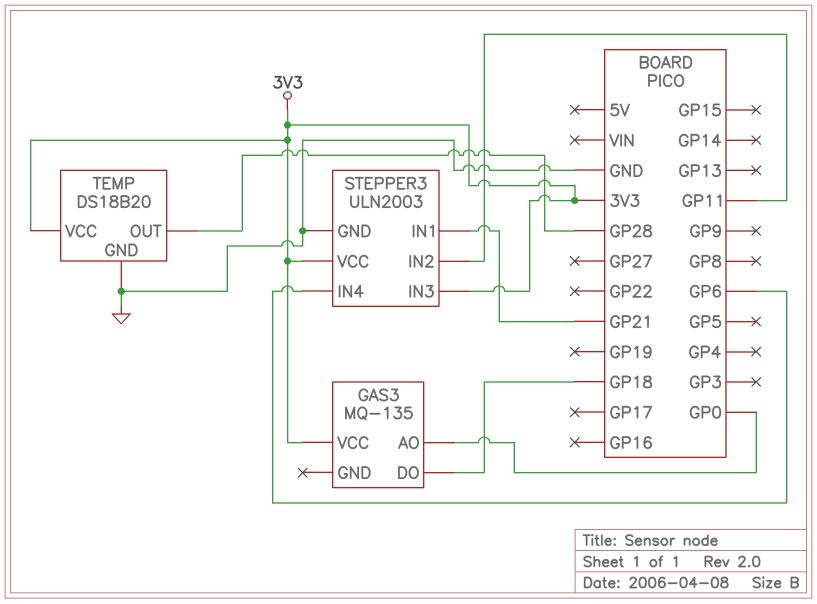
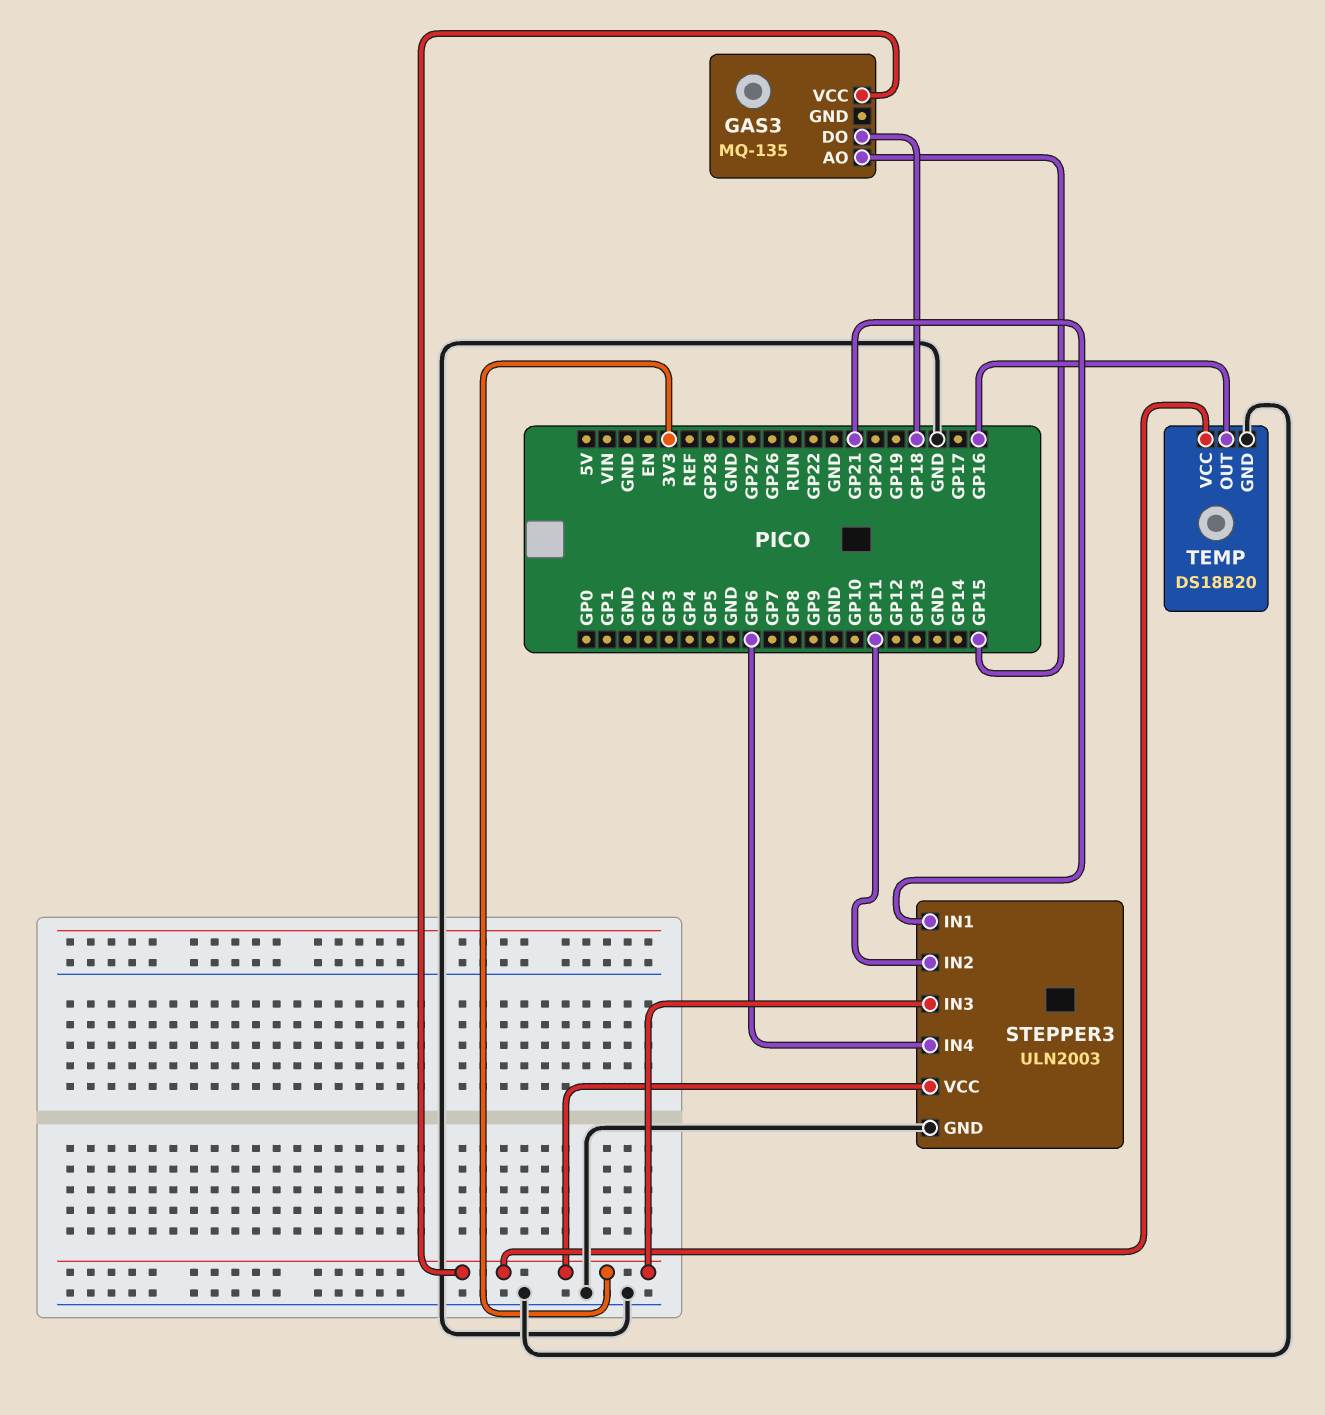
GAS3 pin AO: GP0 -> GP15
TEMP pin OUT: GP28 -> GP16

